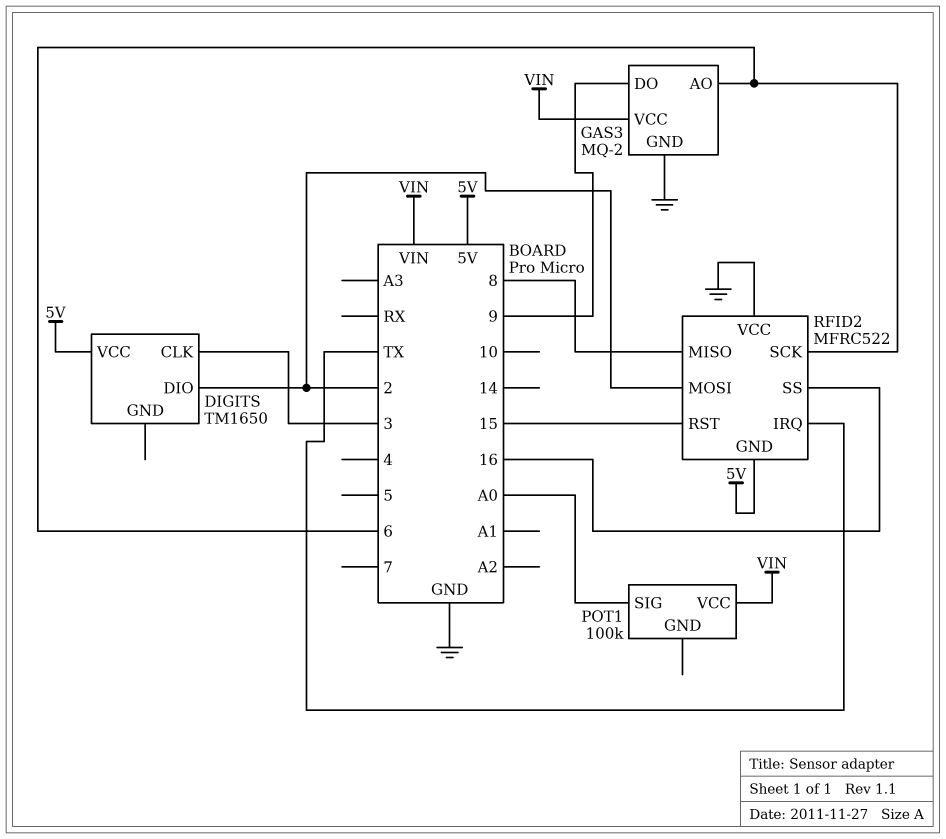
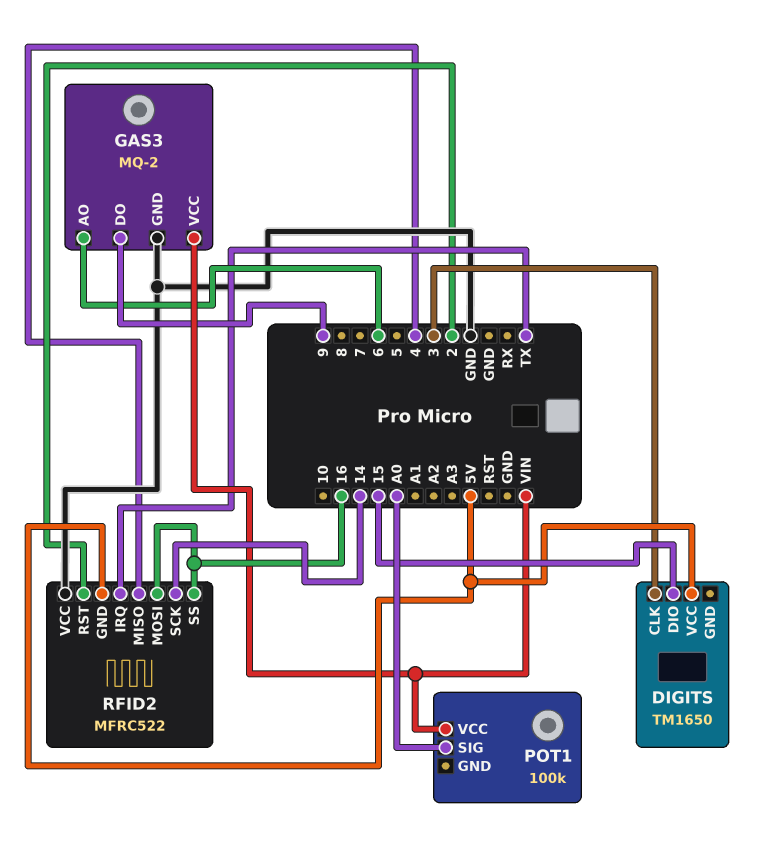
DIGITS pin DIO: 2 -> 15
RFID2 pin MISO: 8 -> 4
RFID2 pin MOSI: 2 -> 16
RFID2 pin RST: 15 -> 2
RFID2 pin SCK: 6 -> 14

